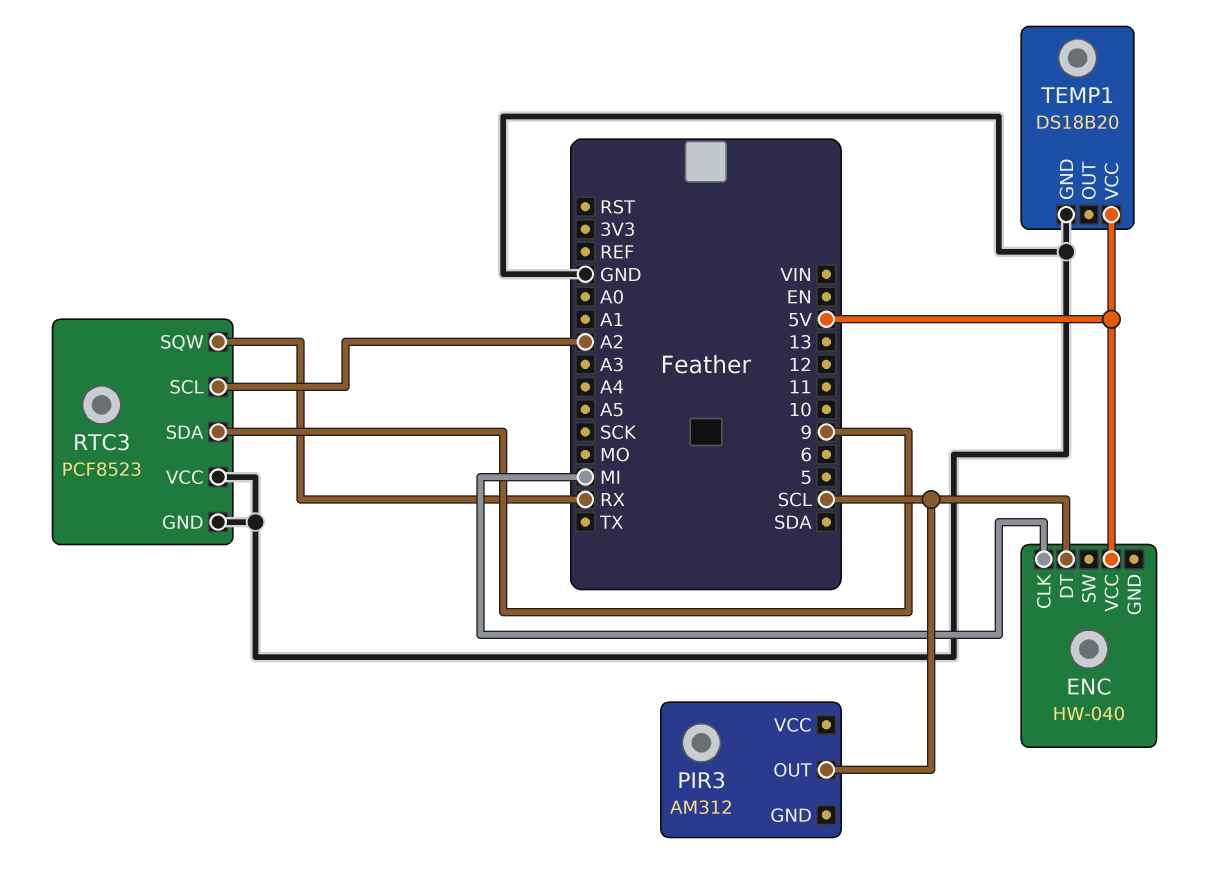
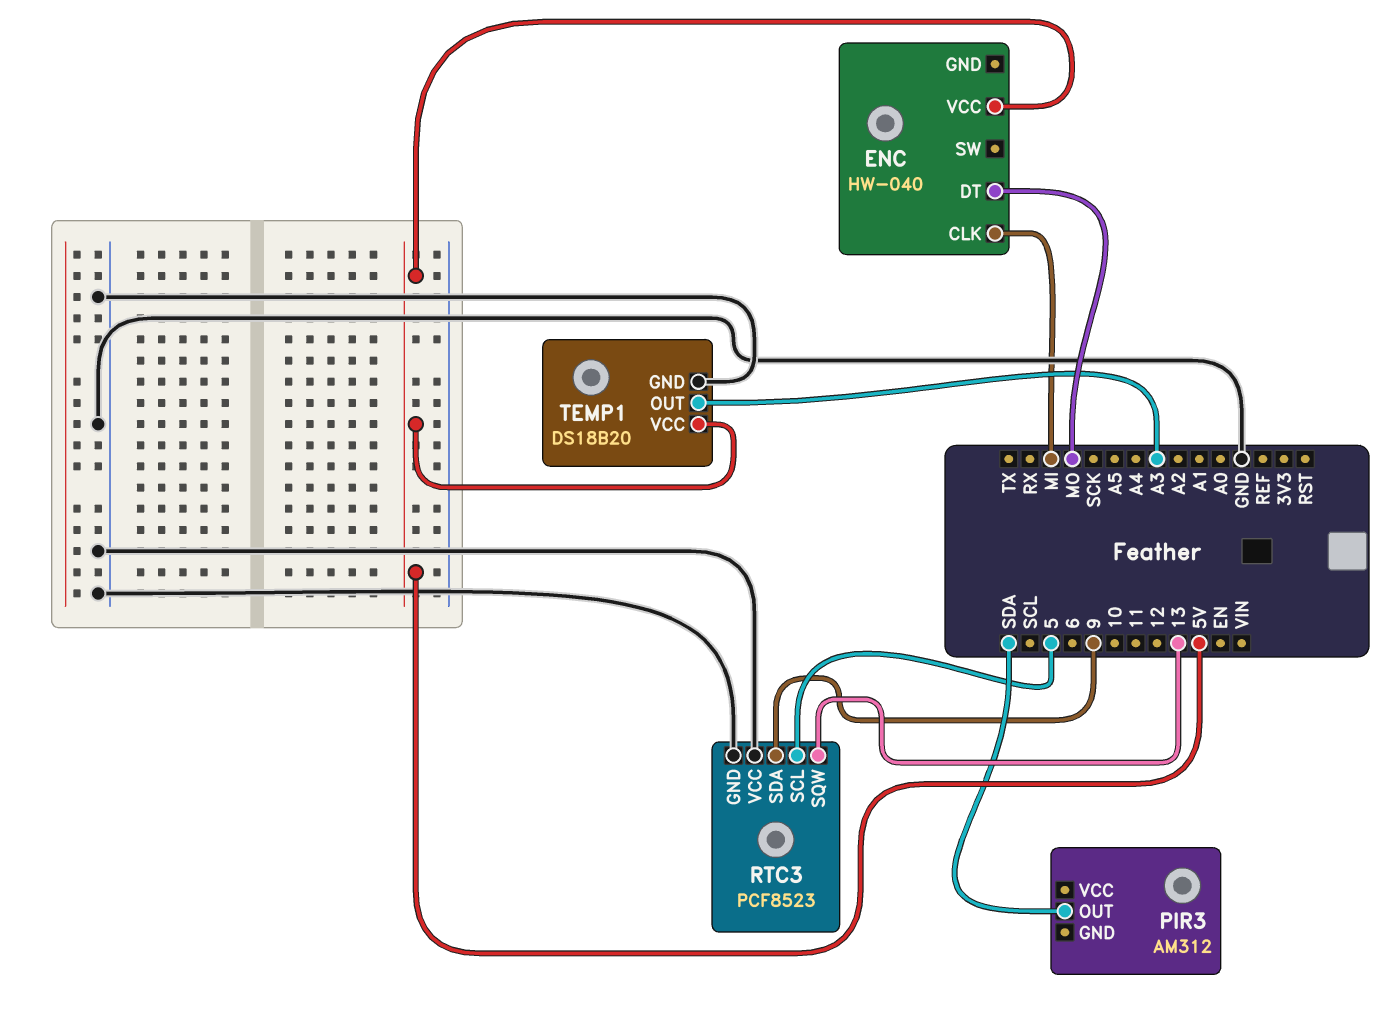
ENC pin DT: SCL -> MO
PIR3 pin OUT: SCL -> SDA
RTC3 pin SCL: A2 -> 5
RTC3 pin SQW: RX -> 13
TEMP1 pin OUT: none -> A3

